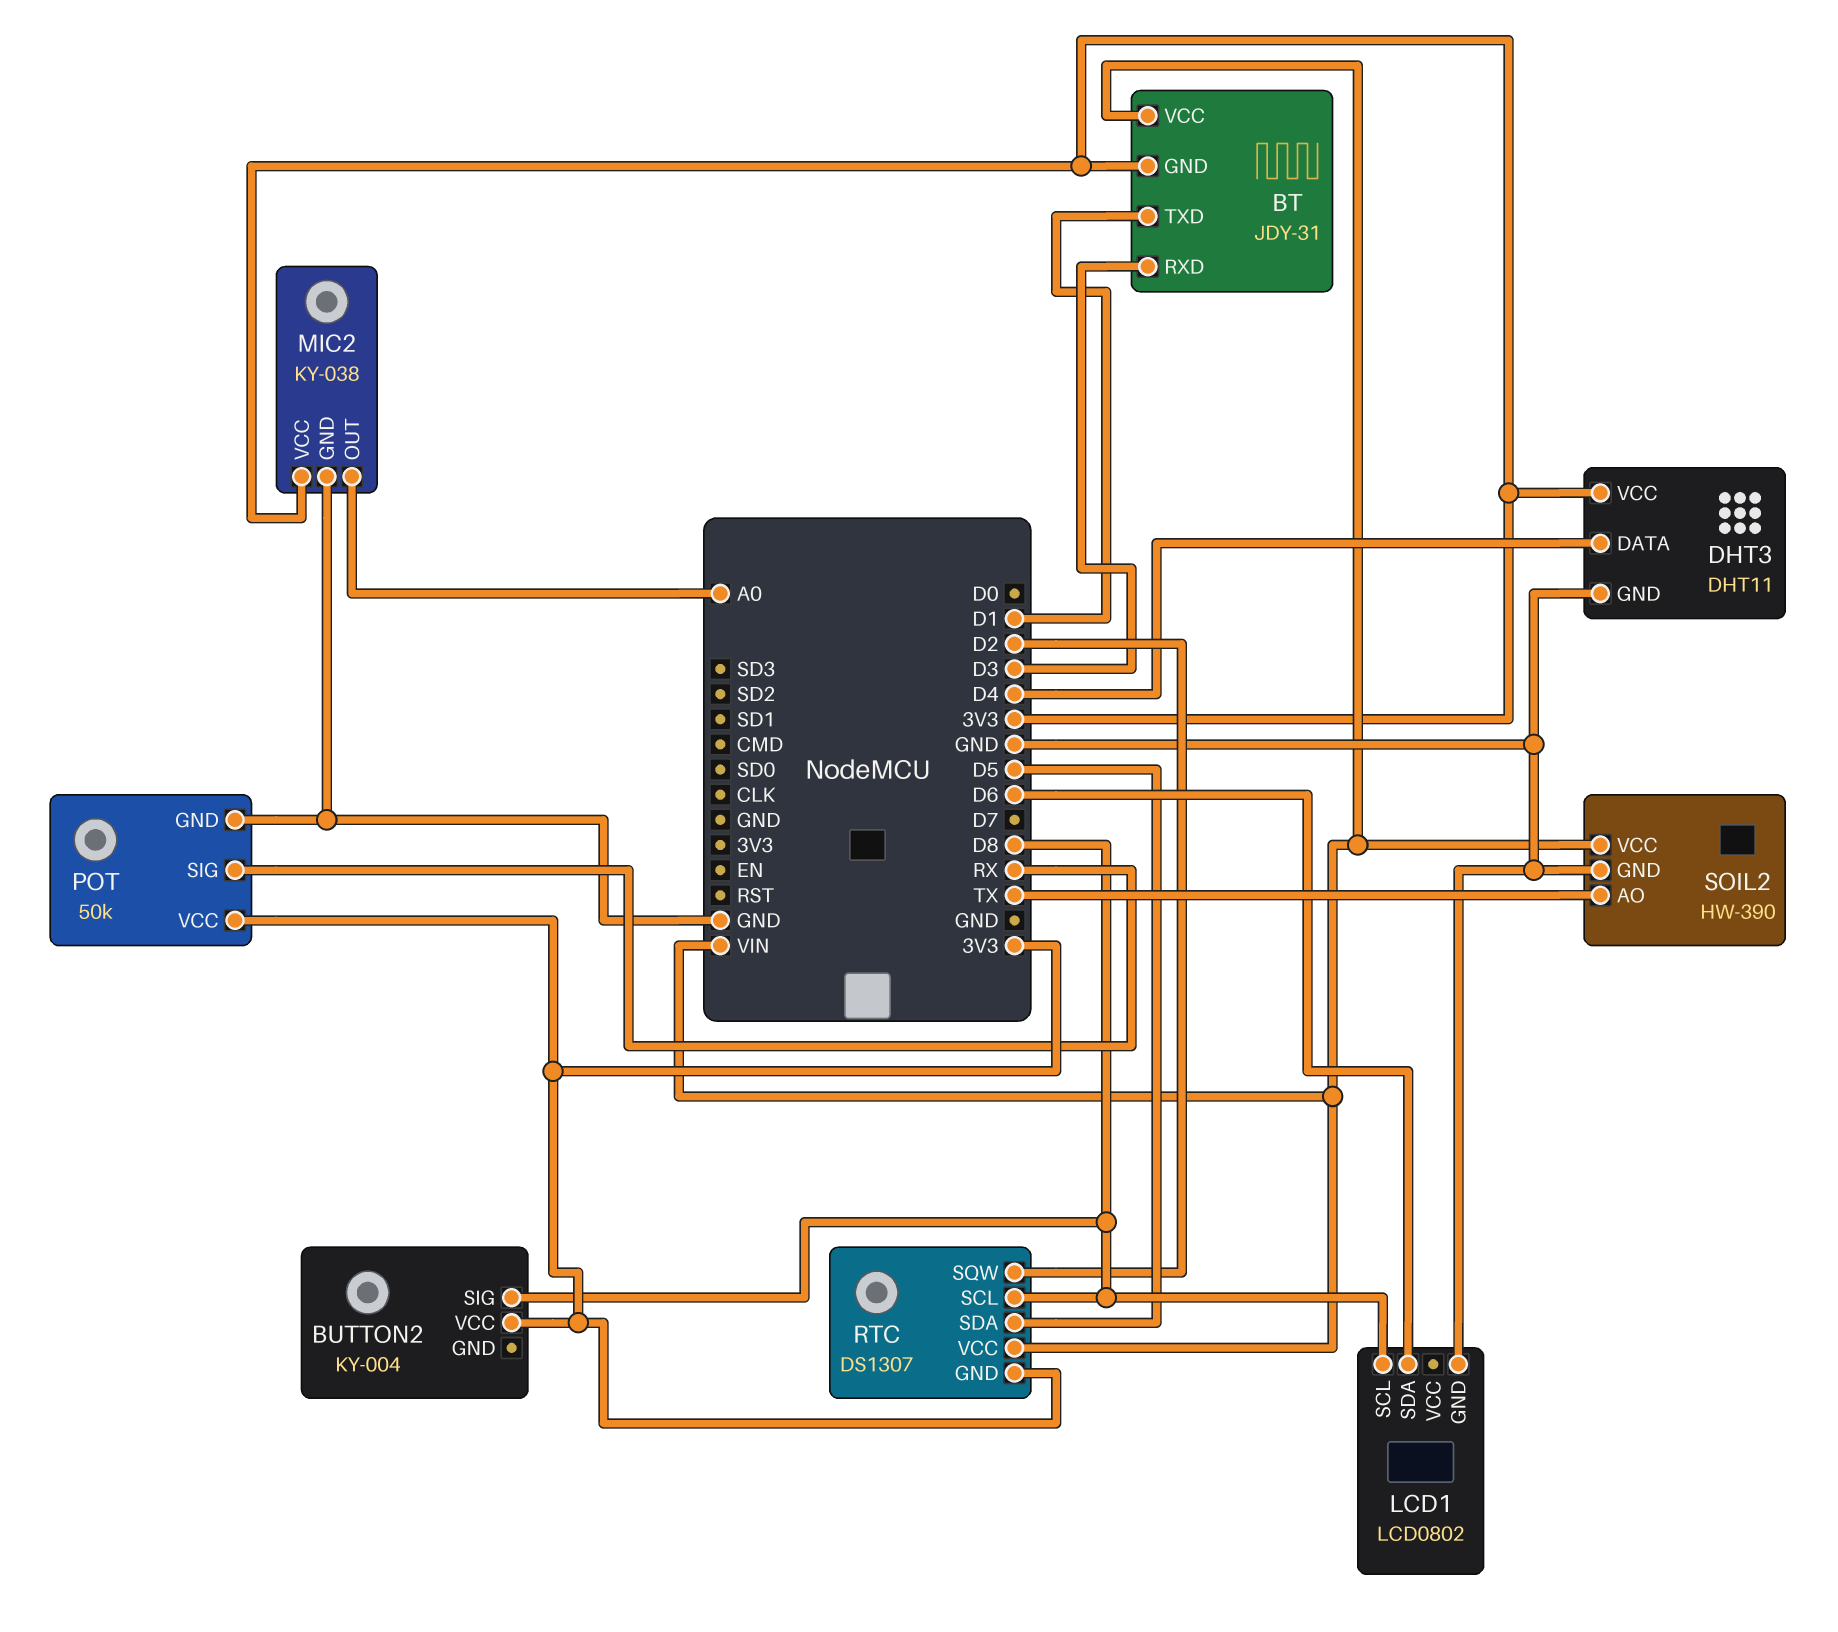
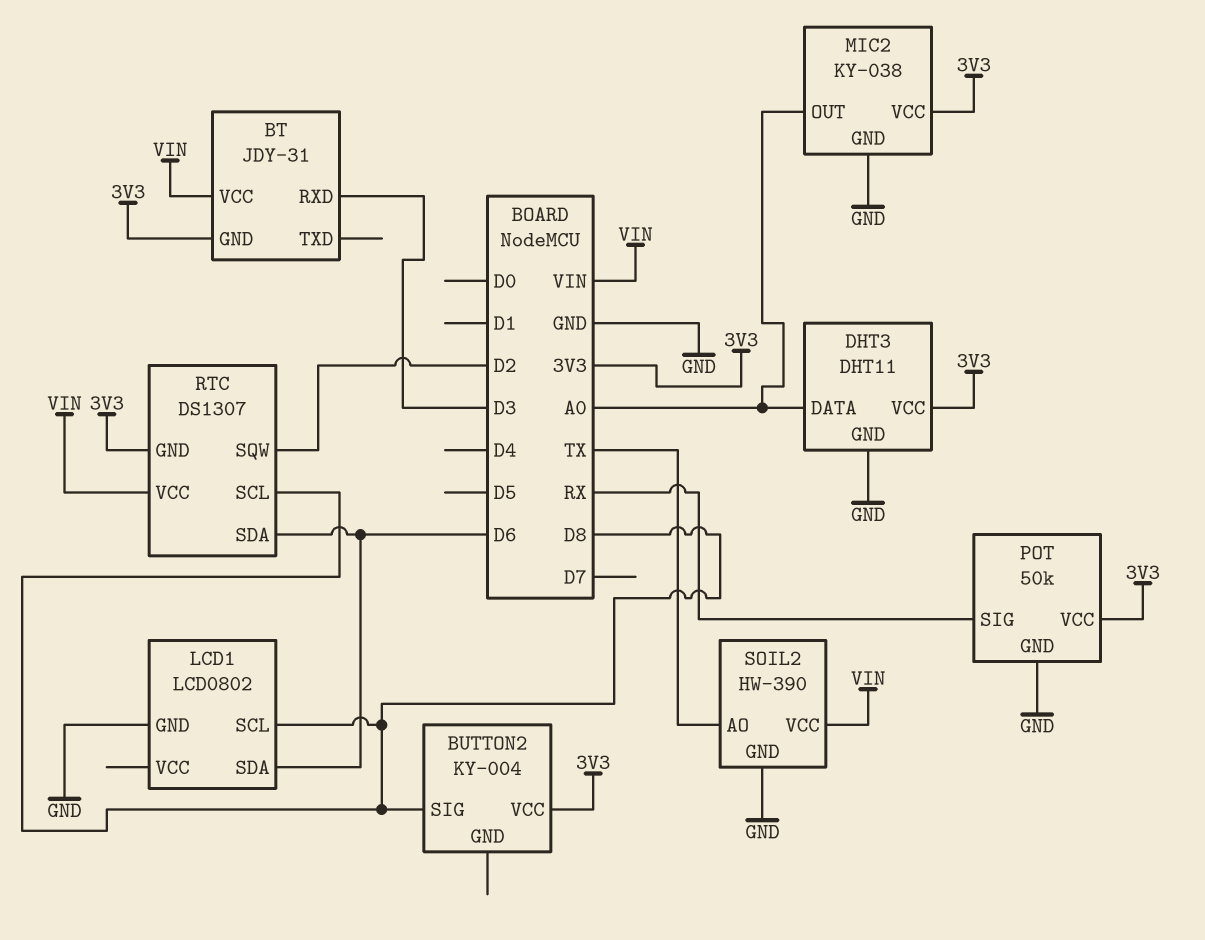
BT pin TXD: D1 -> none
DHT3 pin DATA: D4 -> A0
RTC pin SDA: D5 -> D6

